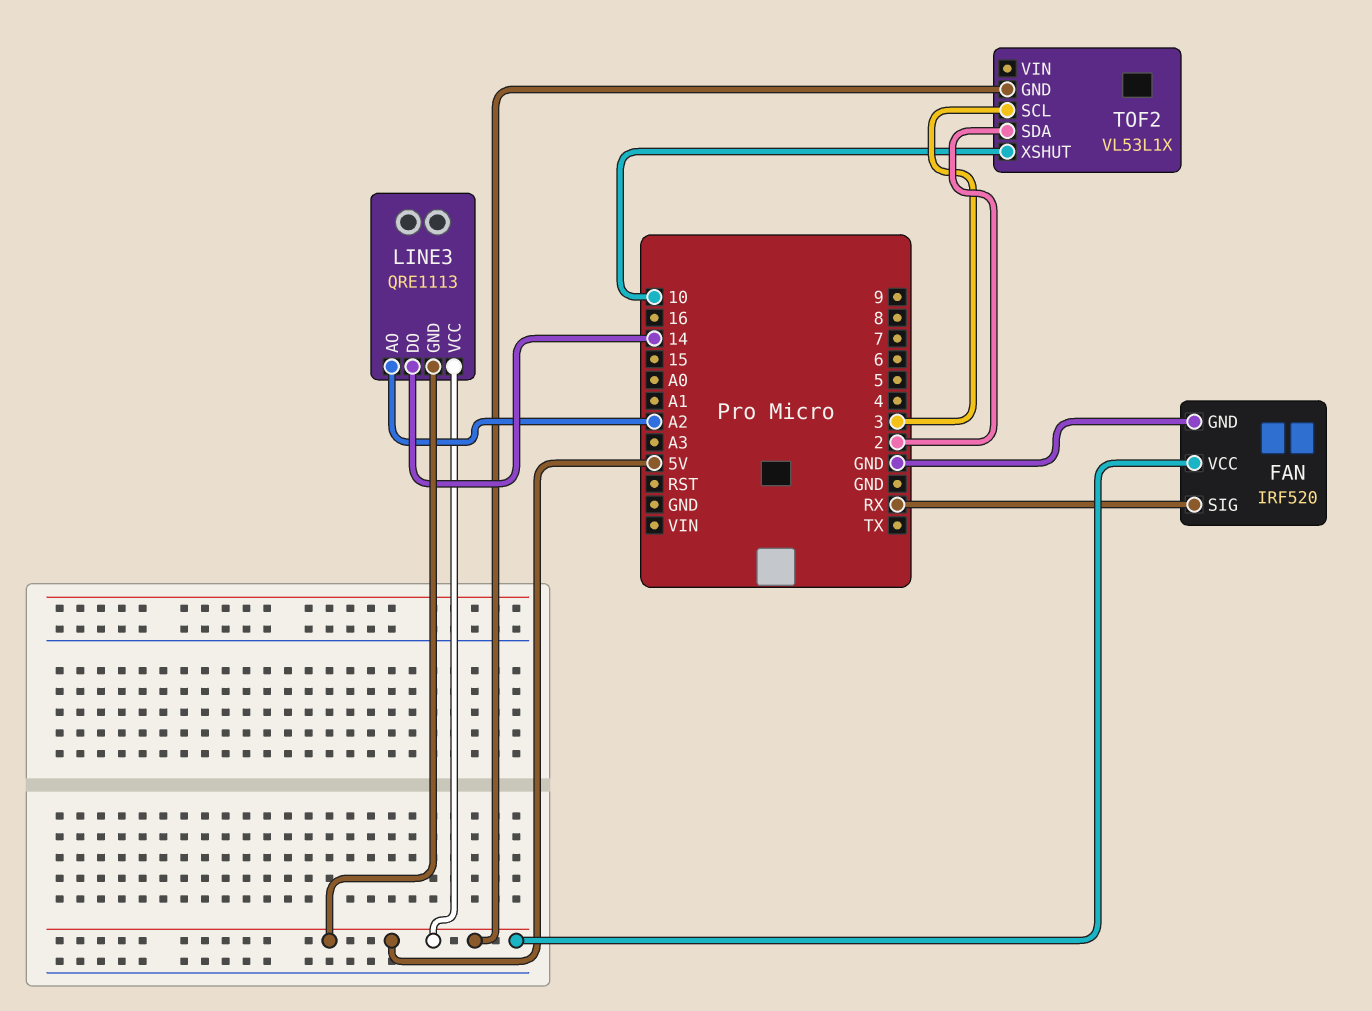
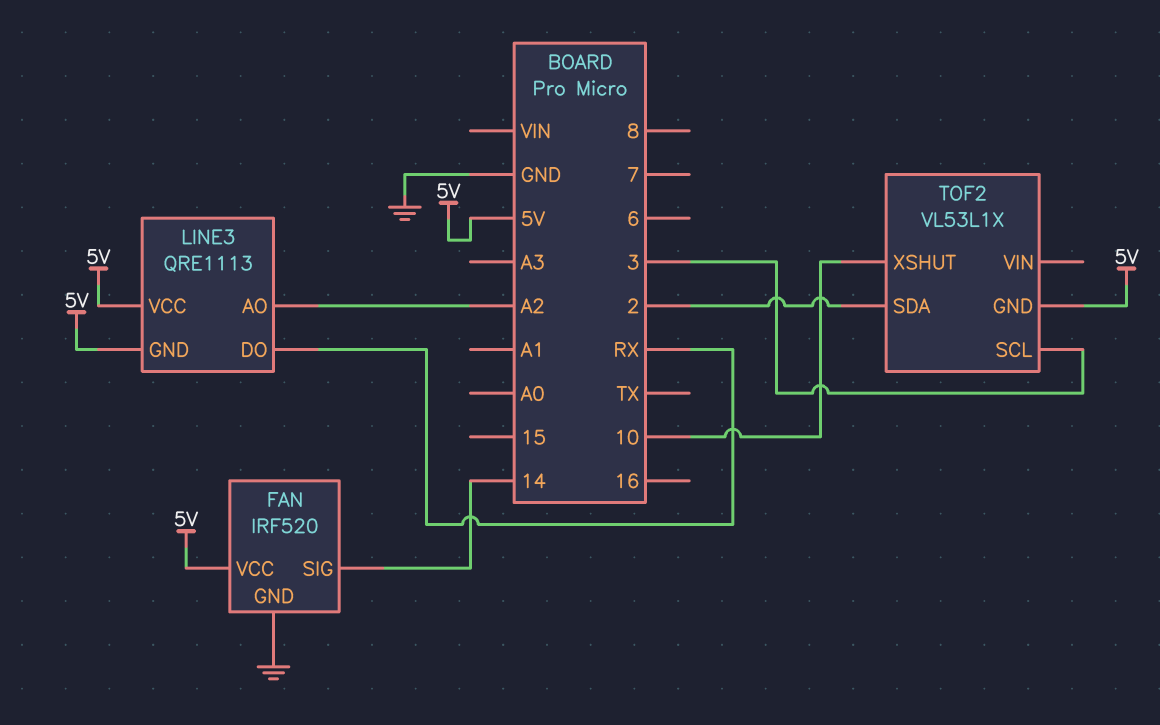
FAN pin SIG: RX -> 14
LINE3 pin DO: 14 -> RX

